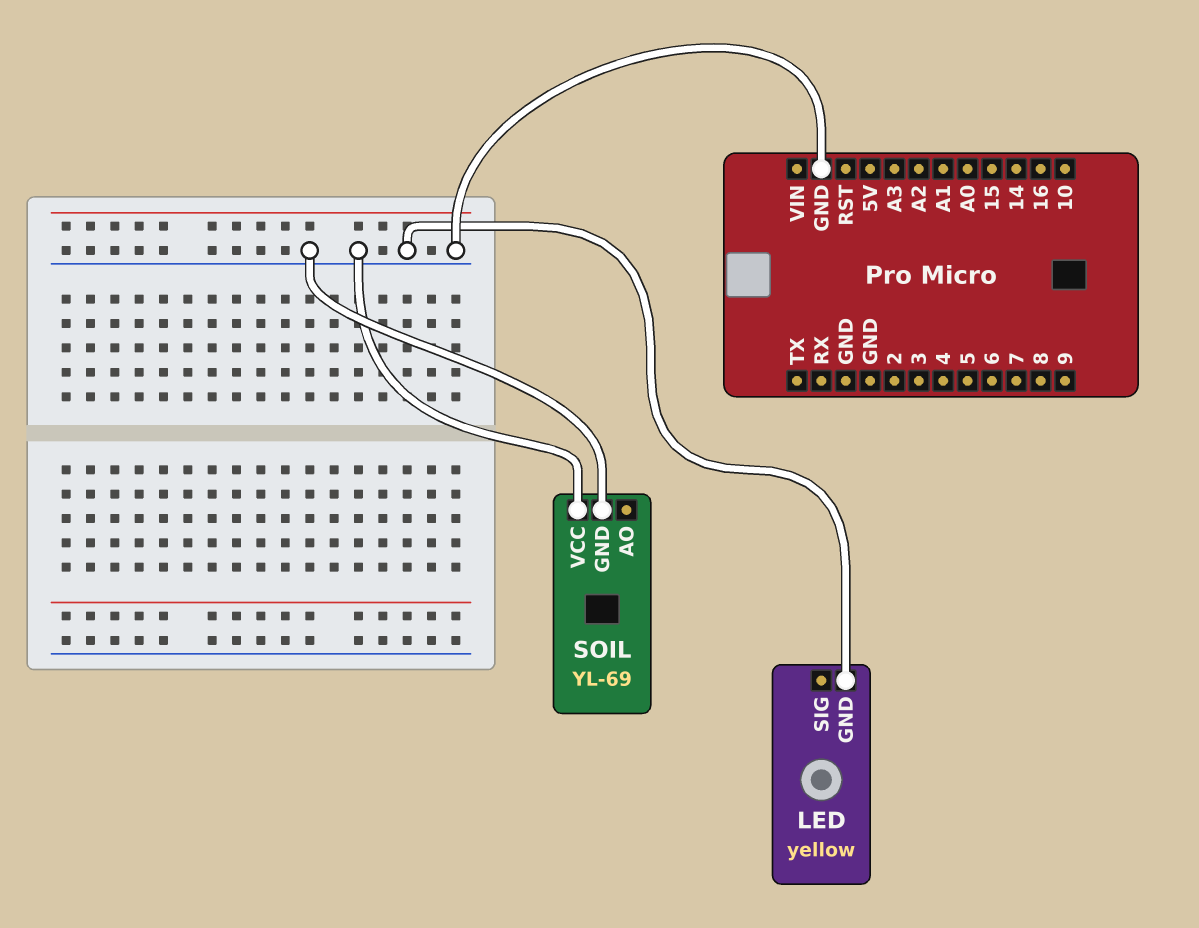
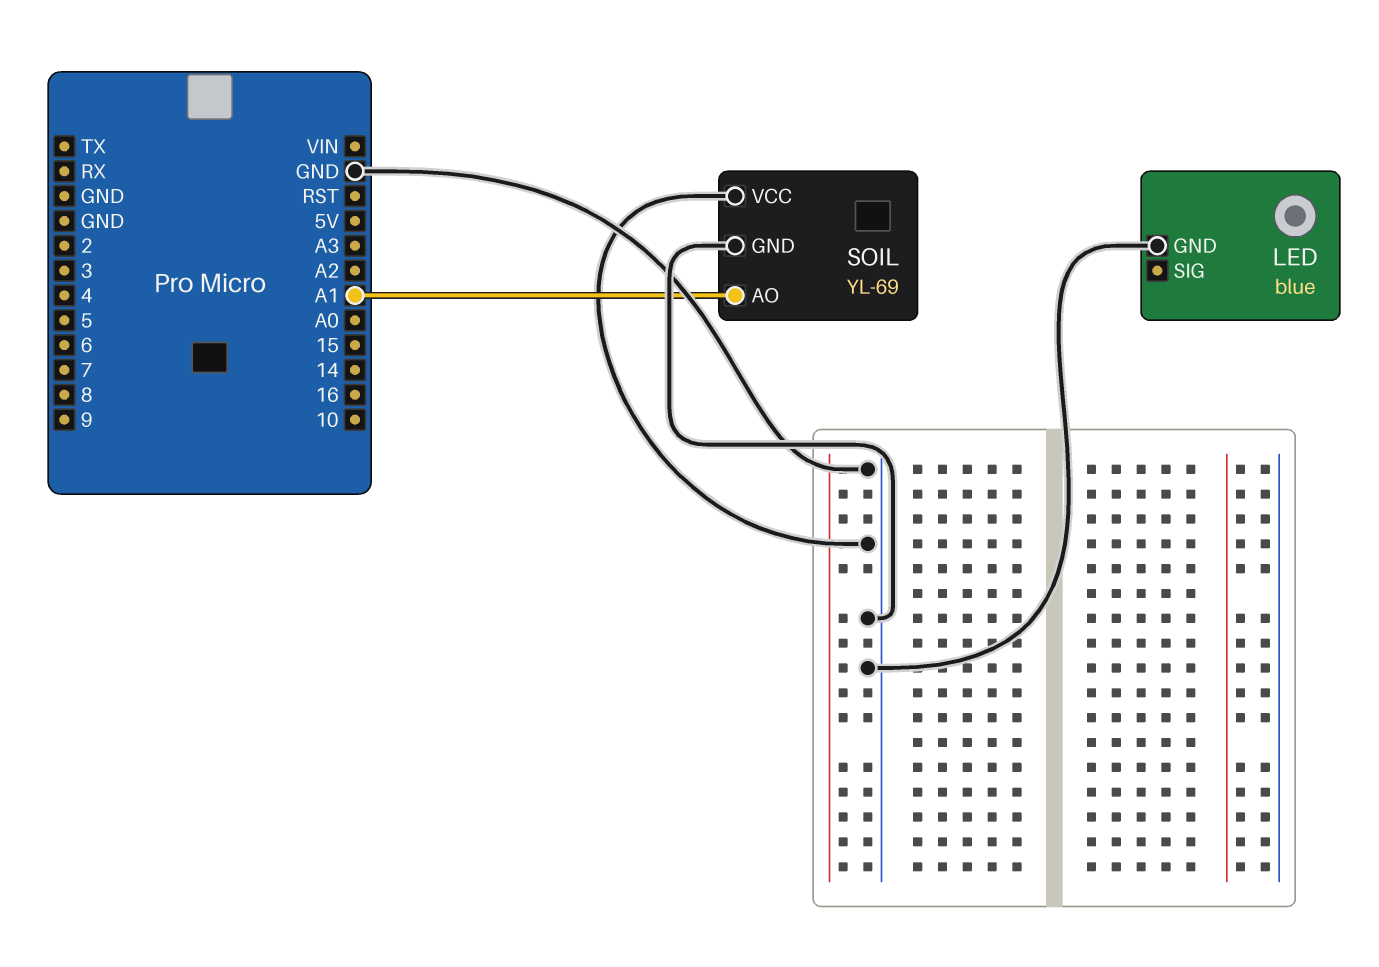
LED: yellow -> blue
SOIL pin AO: none -> A1

